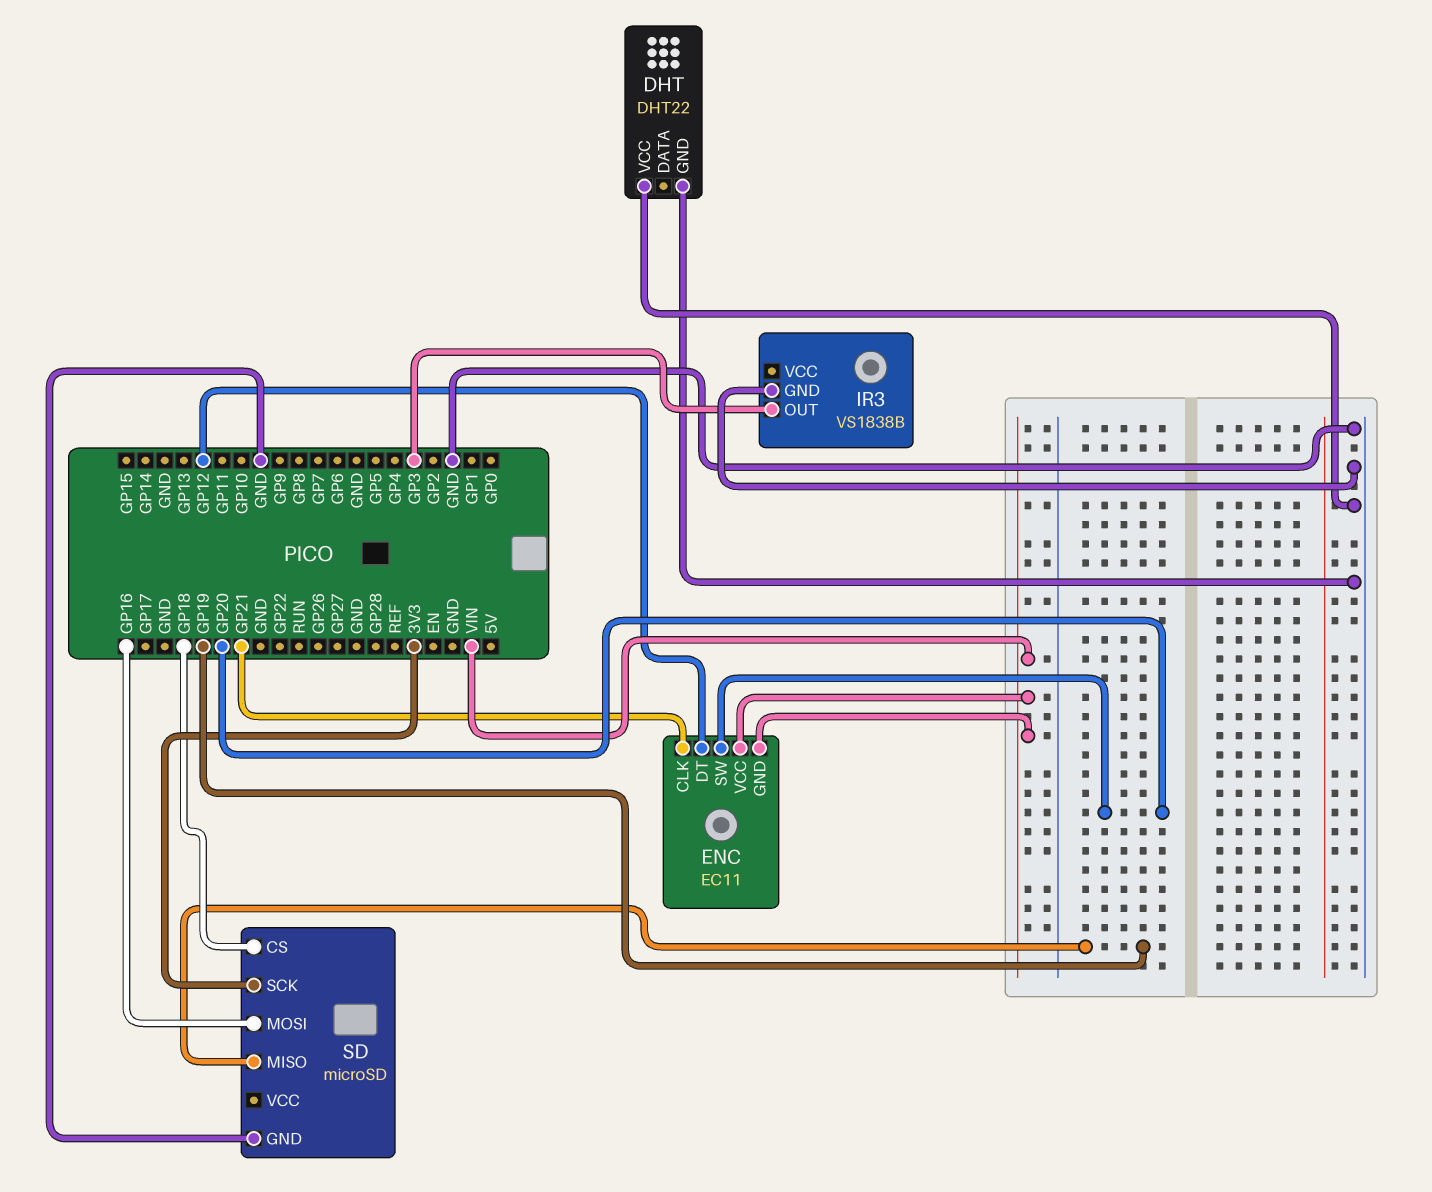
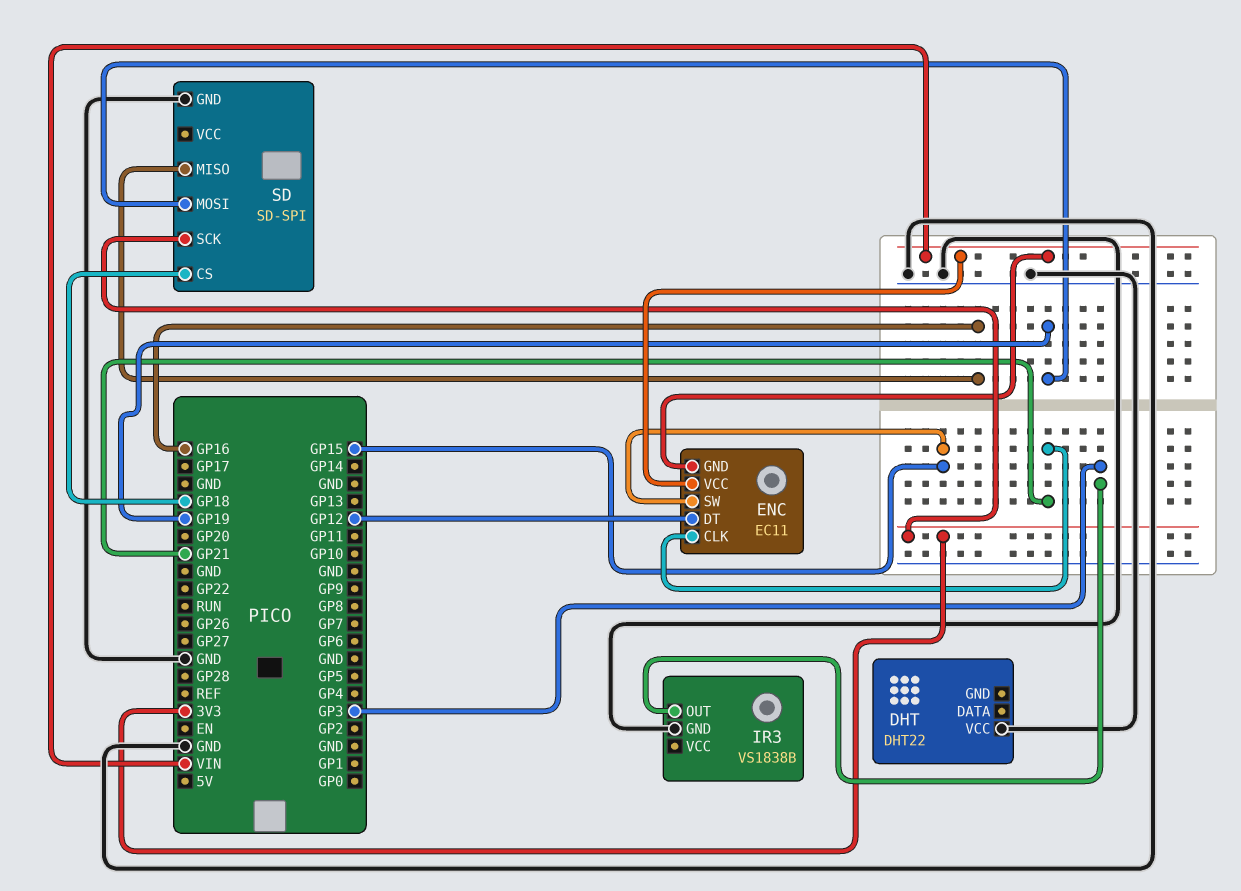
DHT pin GND: GND -> none
ENC pin SW: GP20 -> GP15
SD: microSD -> SD-SPI
SD pin MISO: GP19 -> GP16
SD pin MOSI: GP16 -> GP19

